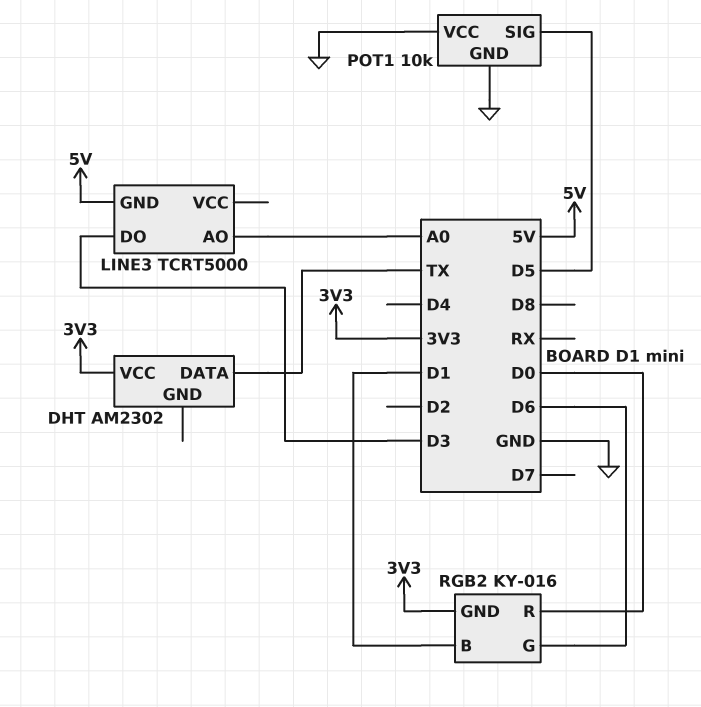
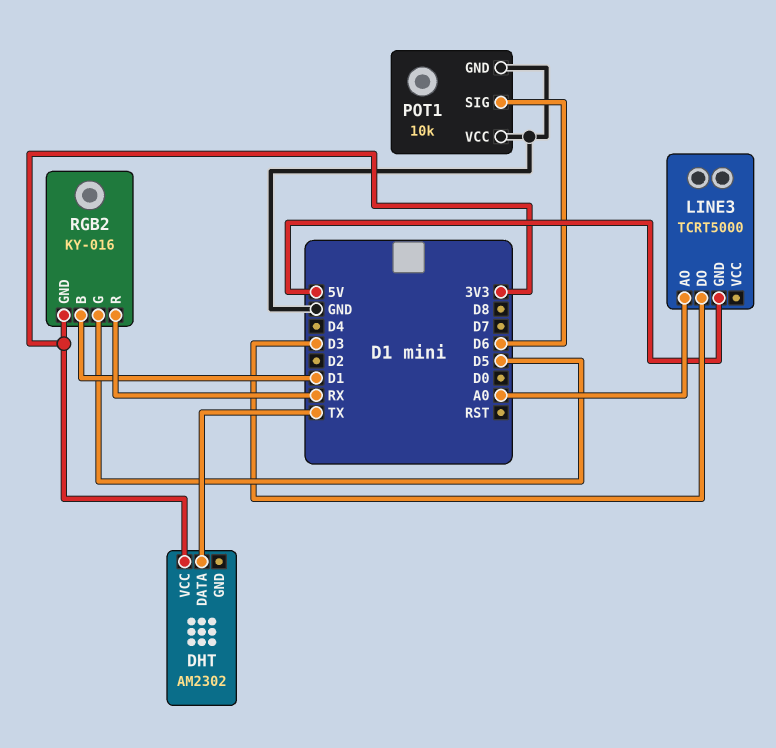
POT1 pin SIG: D5 -> D6
RGB2 pin G: D6 -> D5
RGB2 pin R: D0 -> RX

